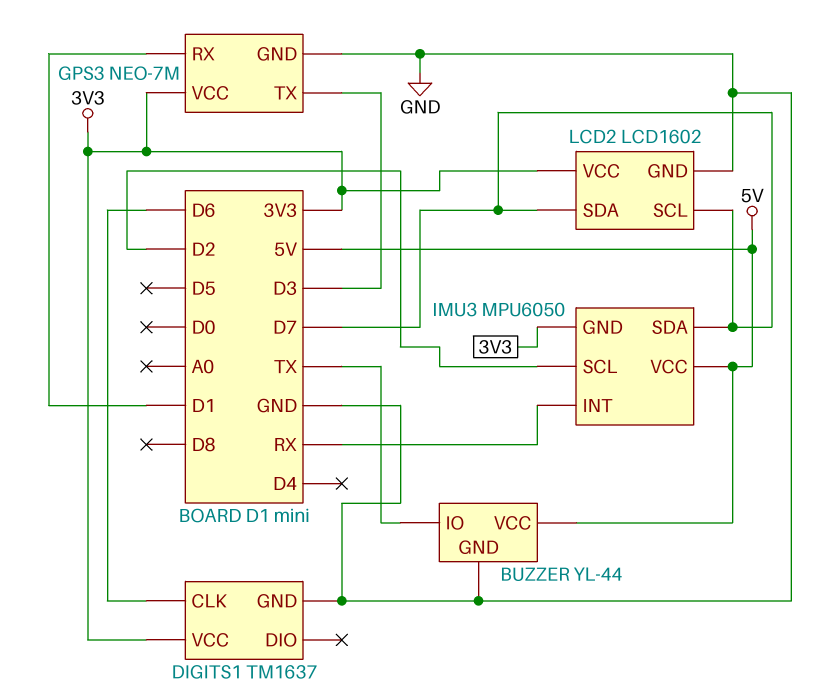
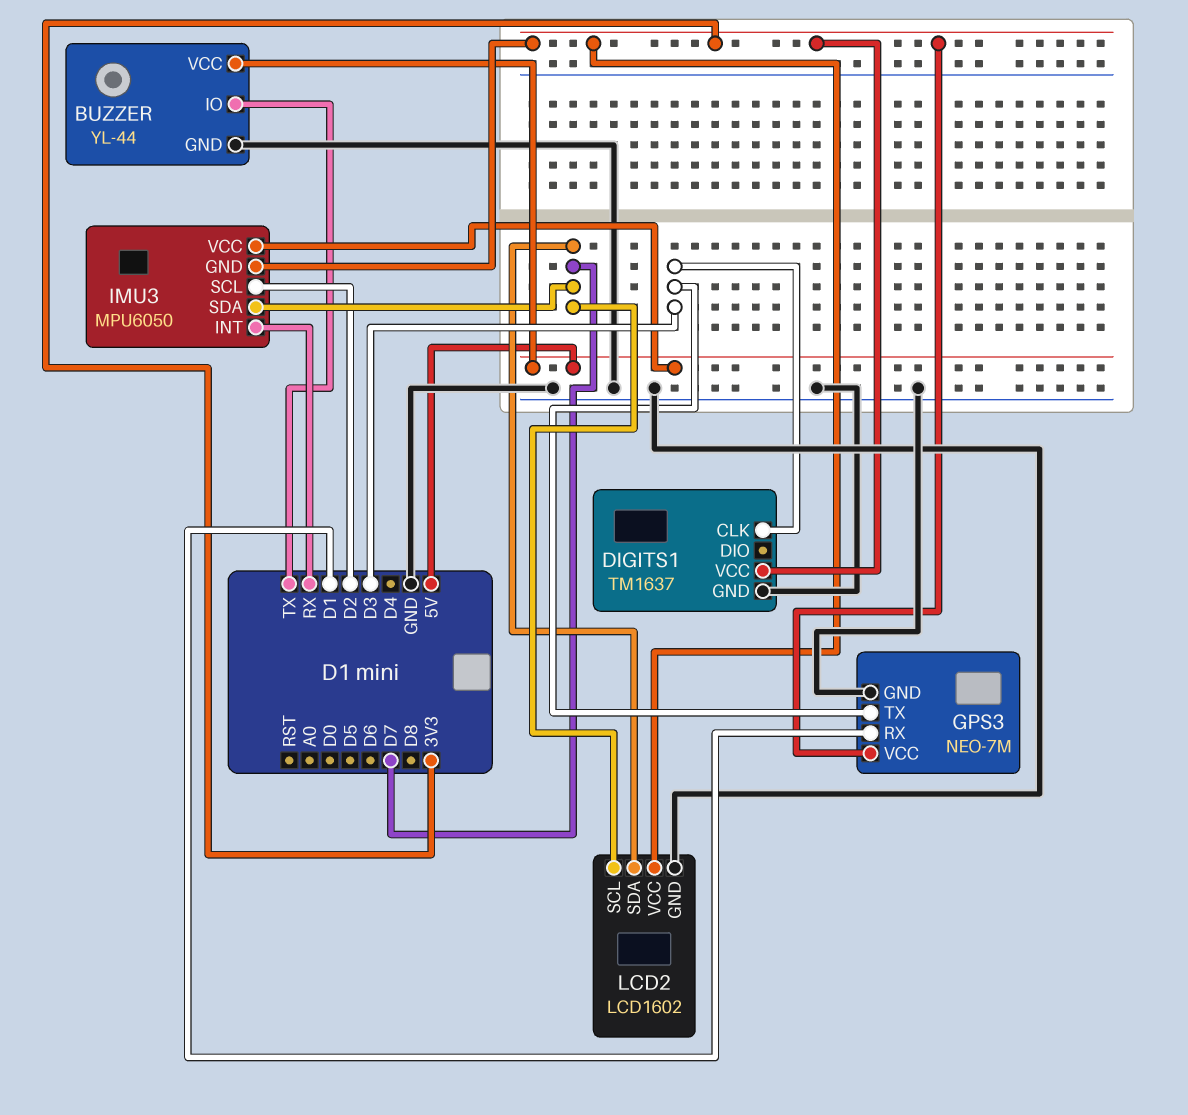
DIGITS1 pin CLK: D6 -> D3

